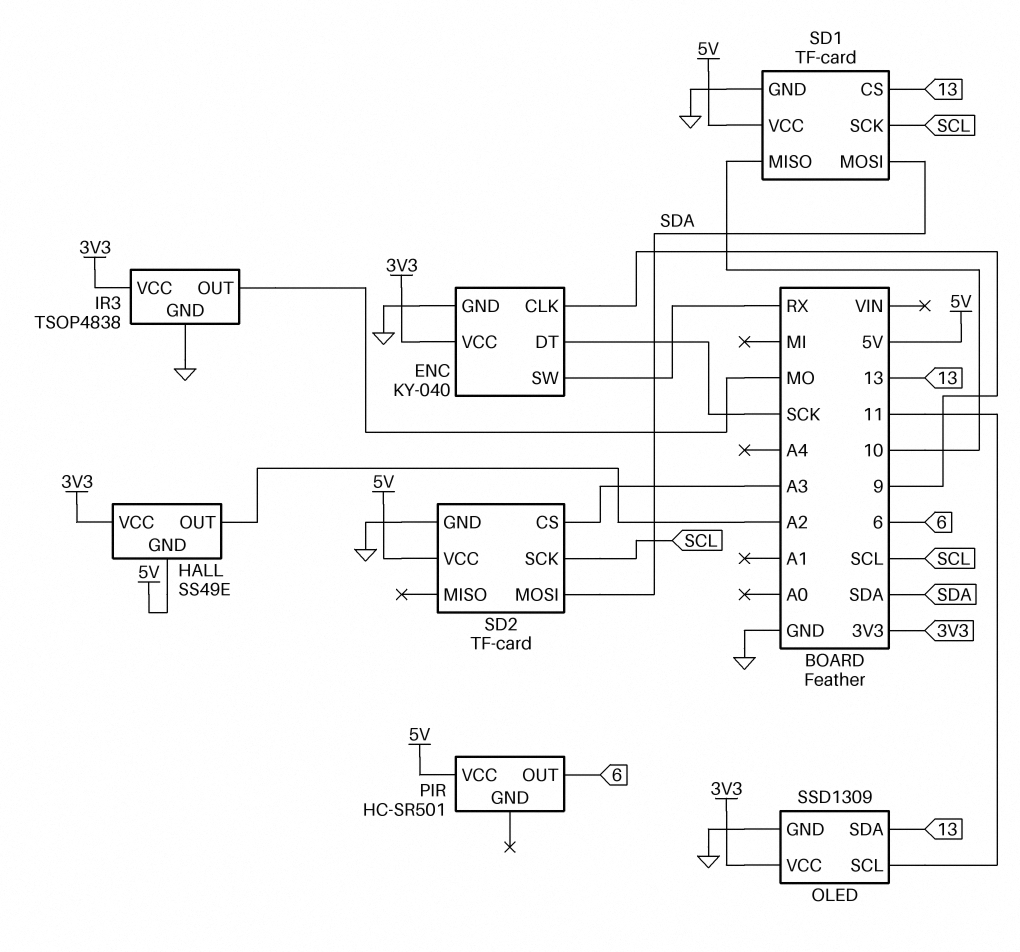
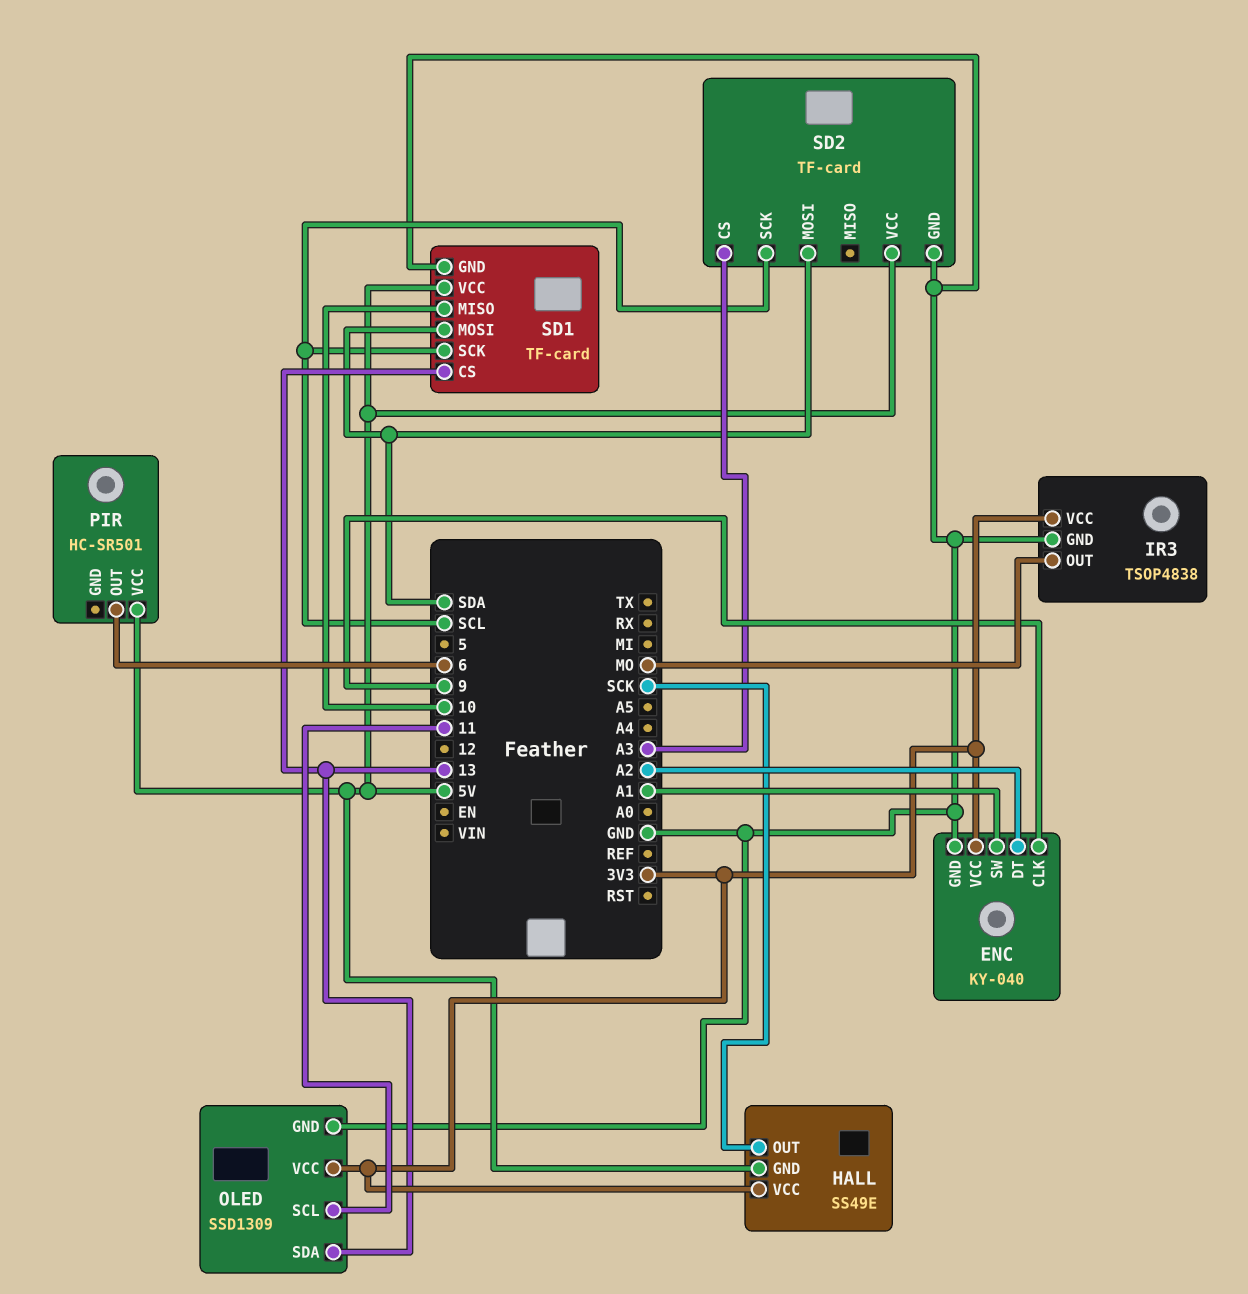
ENC pin DT: SCK -> A2
ENC pin SW: RX -> A1
HALL pin OUT: A2 -> SCK

